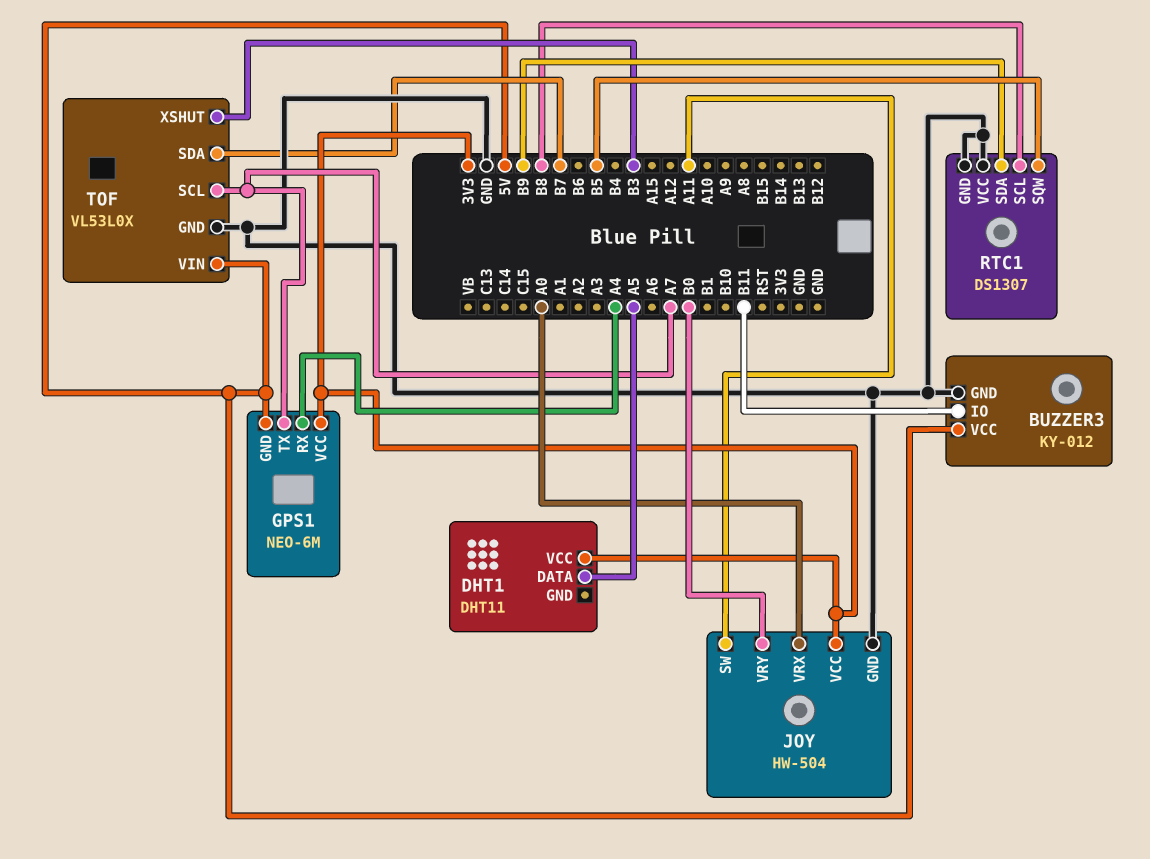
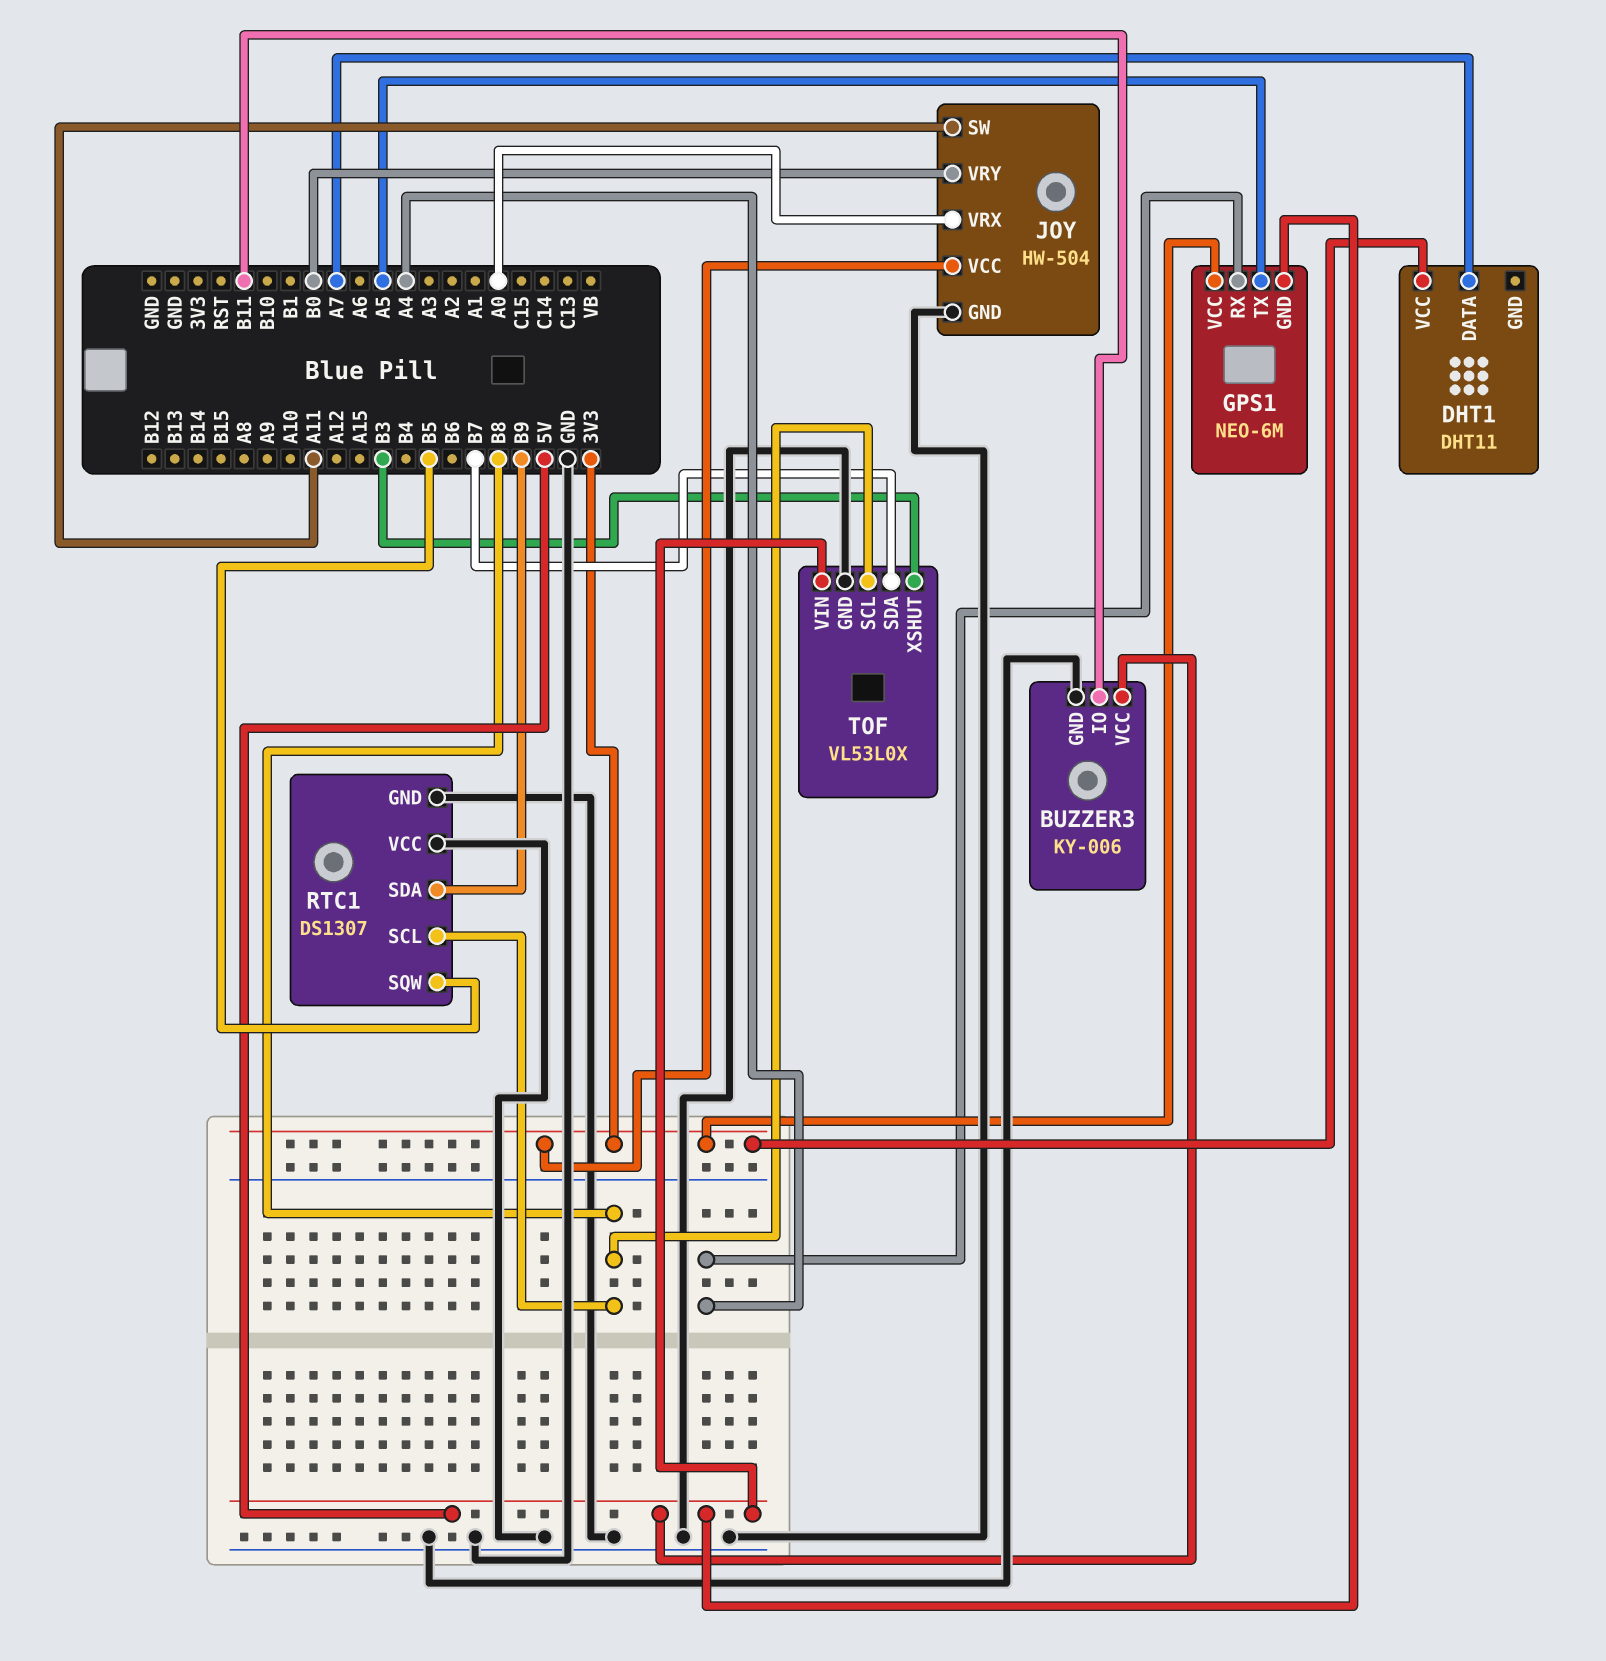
BUZZER3: KY-012 -> KY-006
DHT1 pin DATA: A5 -> A7
GPS1 pin TX: A7 -> A5
TOF pin SCL: A7 -> B8

